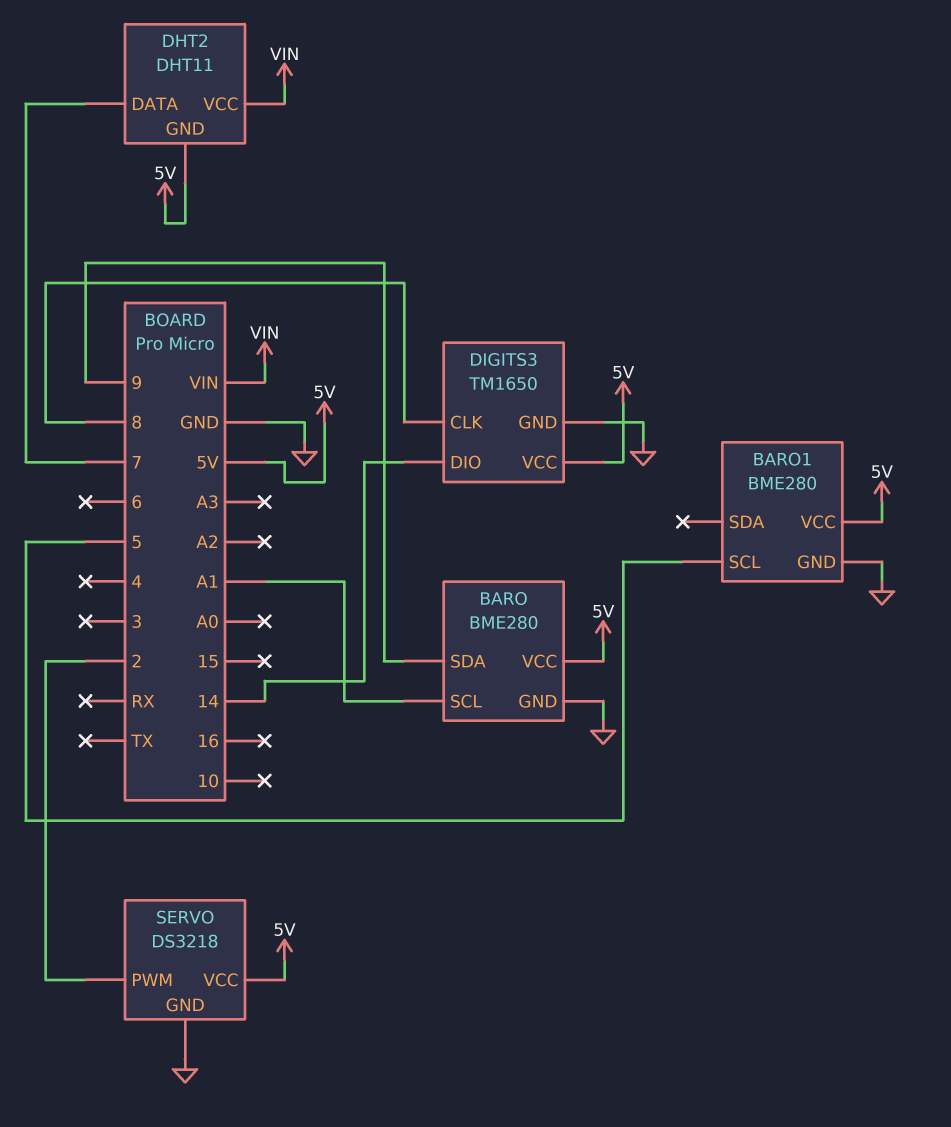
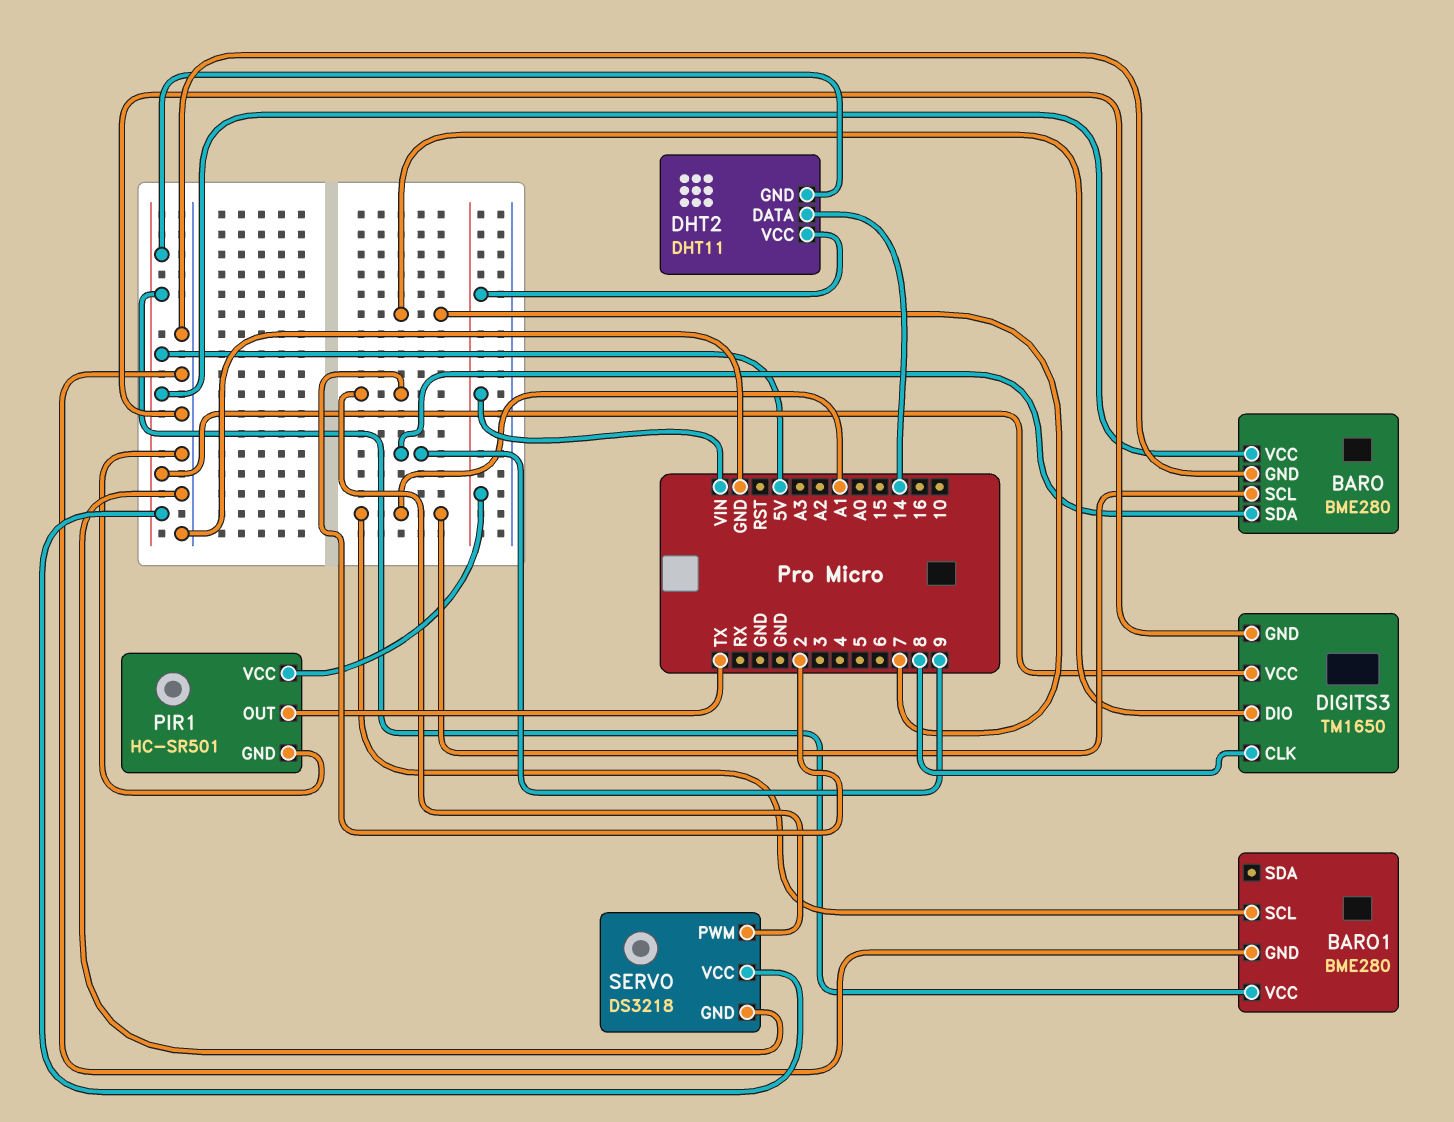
BARO1 pin SCL: 5 -> A1
DHT2 pin DATA: 7 -> 14
DIGITS3 pin DIO: 14 -> 7
PIR1: none -> HC-SR501
PIR1 pin GND: none -> GND
PIR1 pin OUT: none -> TX
PIR1 pin VCC: none -> VIN

